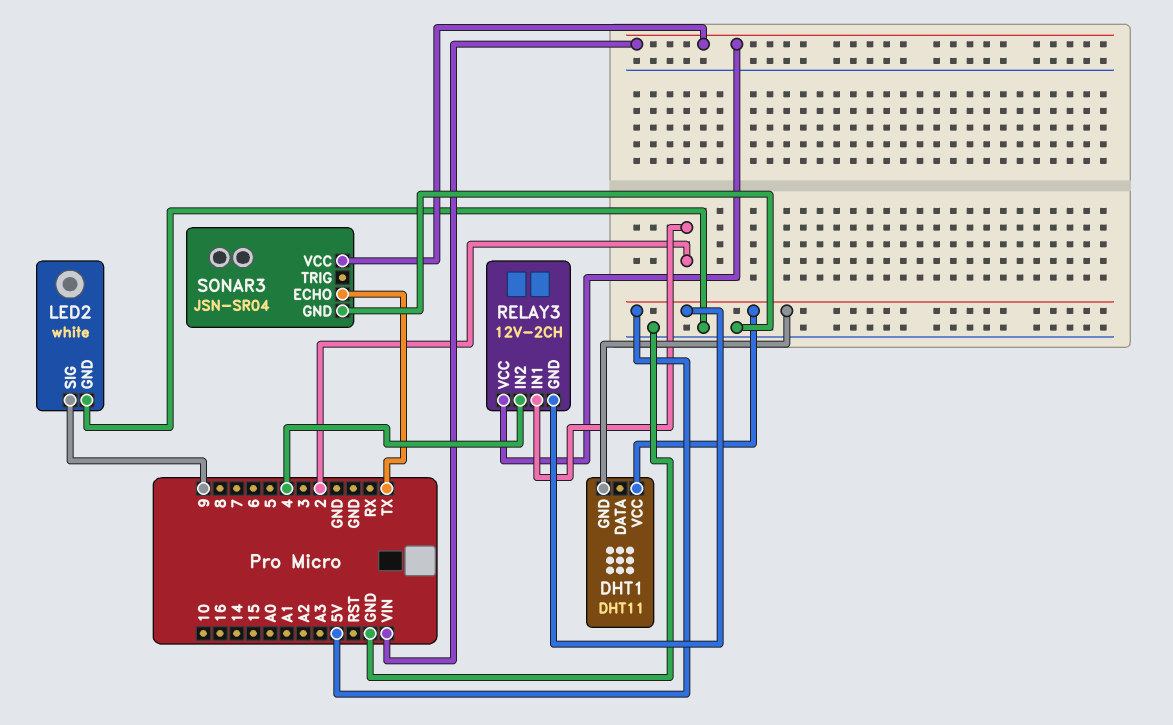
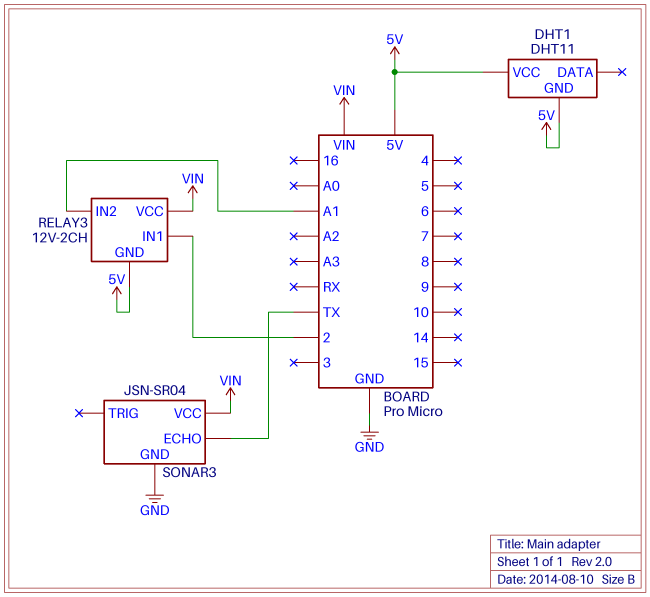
LED2: white -> none
LED2 pin GND: GND -> none
LED2 pin SIG: 9 -> none
RELAY3 pin IN2: 4 -> A1

